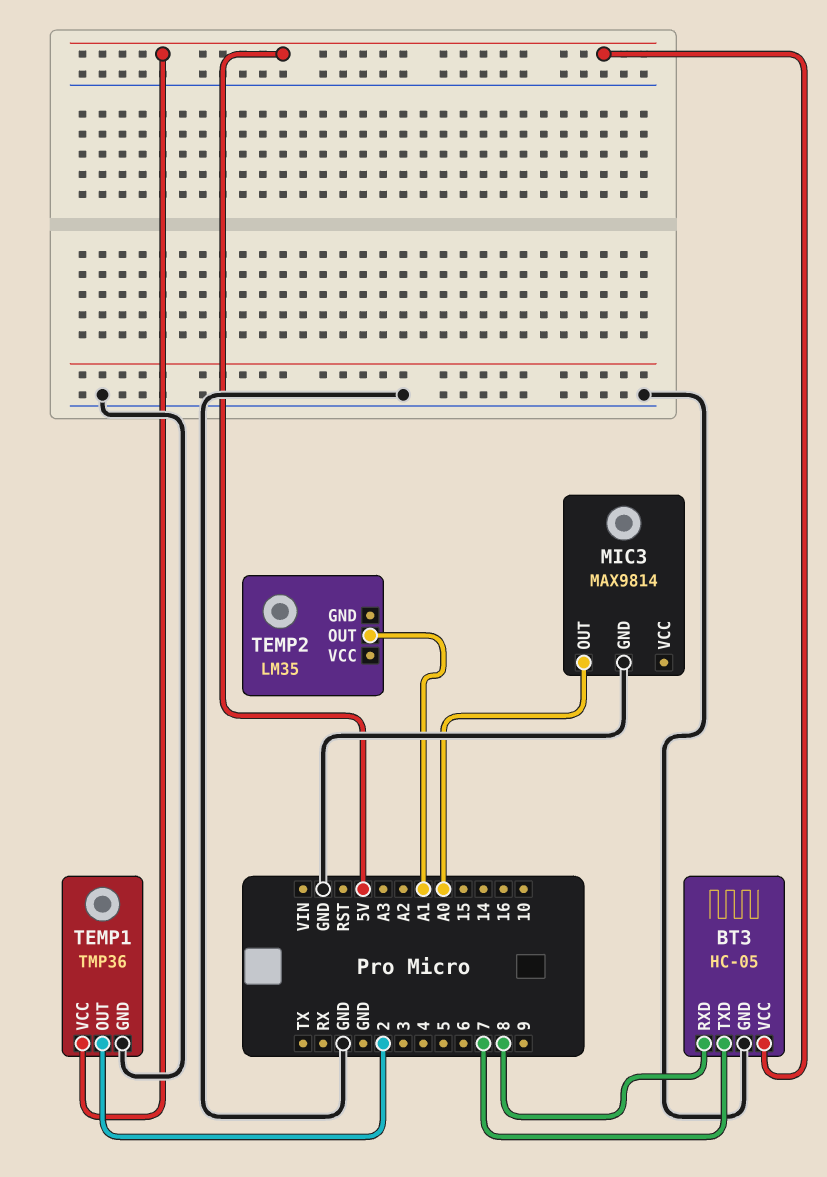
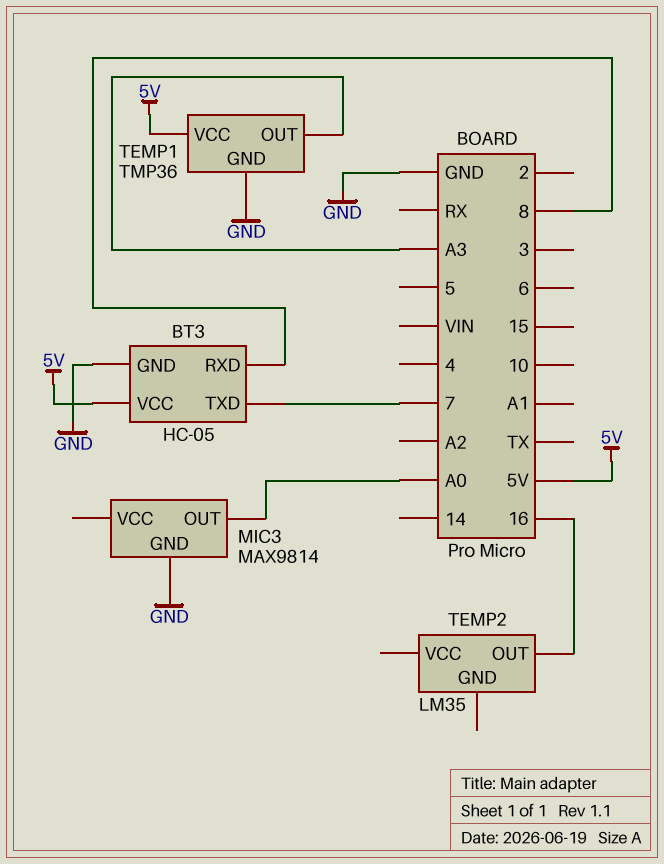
TEMP1 pin OUT: 2 -> A3
TEMP2 pin OUT: A1 -> 16

